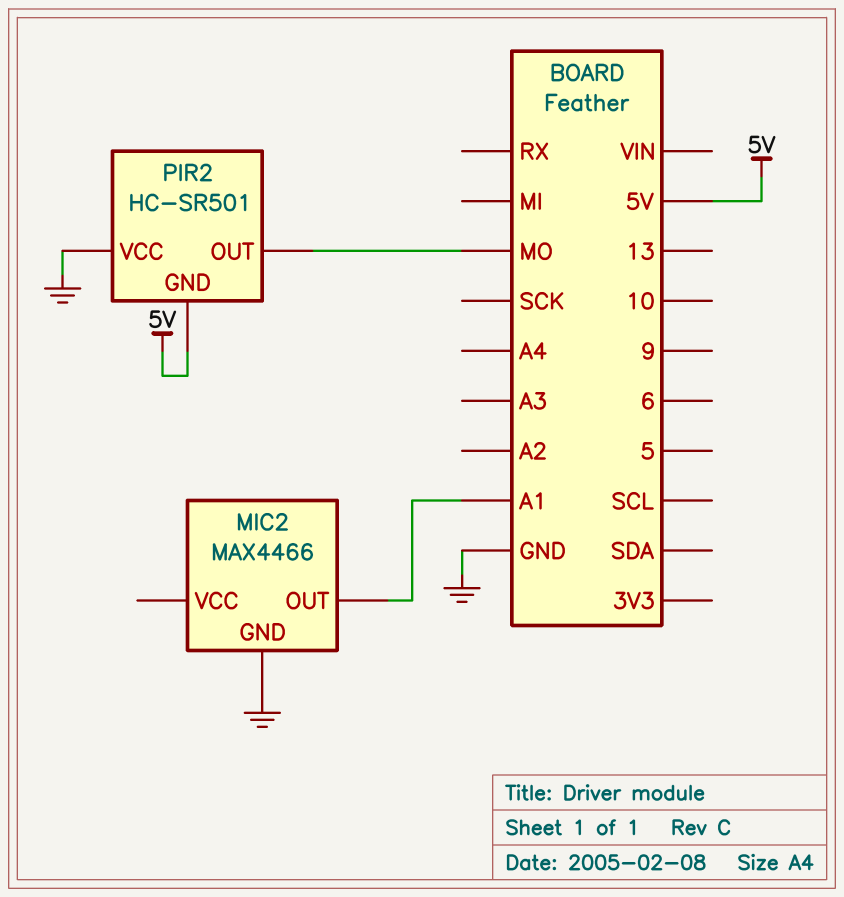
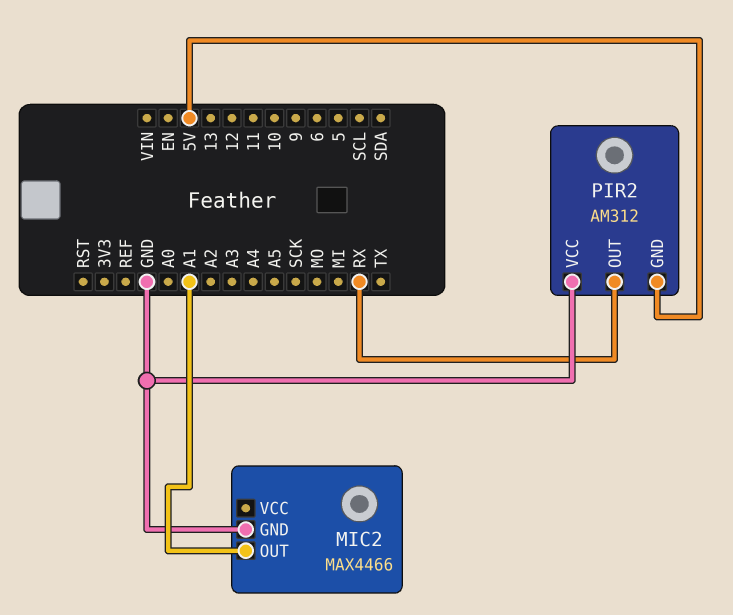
PIR2: HC-SR501 -> AM312
PIR2 pin OUT: MO -> RX

